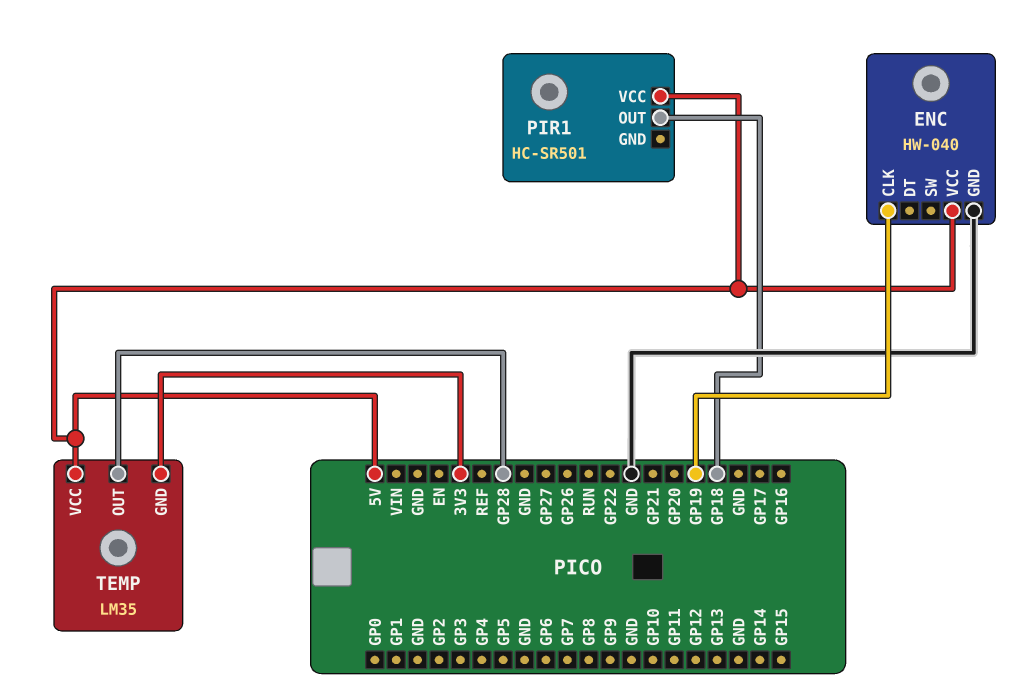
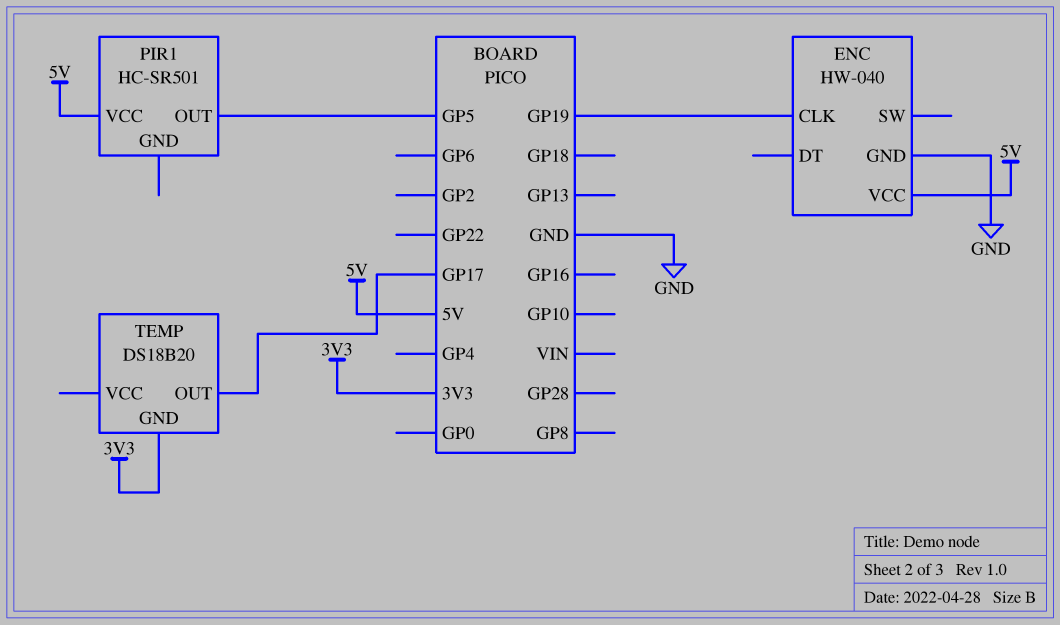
PIR1 pin OUT: GP18 -> GP5
TEMP: LM35 -> DS18B20
TEMP pin OUT: GP28 -> GP17
TEMP pin VCC: 5V -> none

